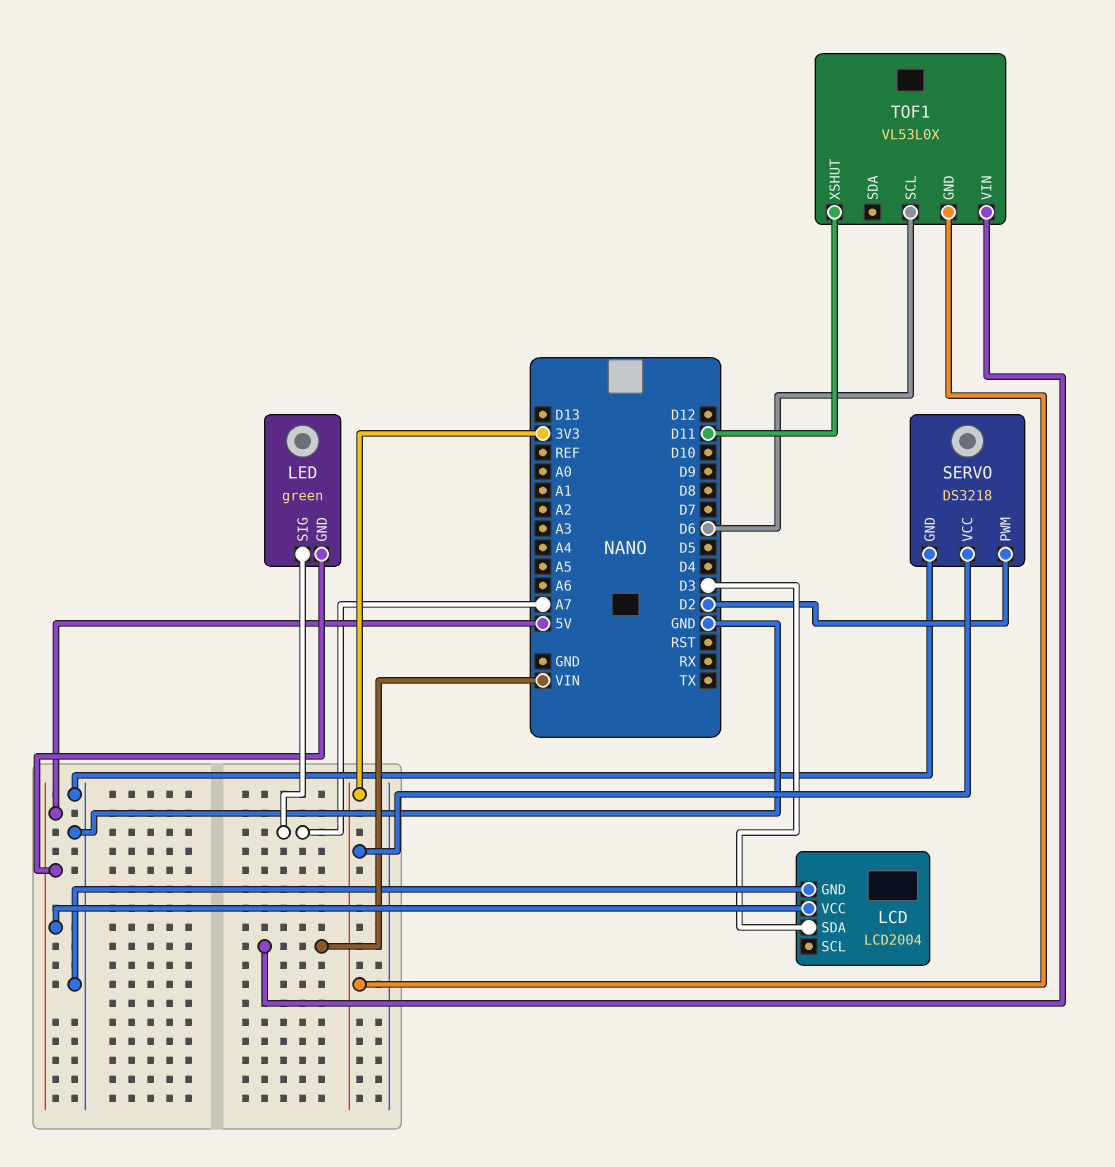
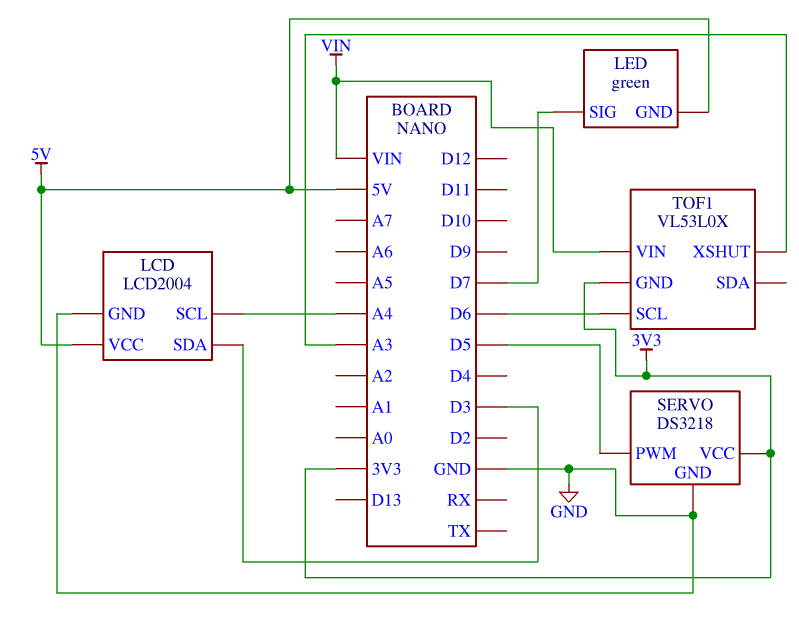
LCD pin SCL: none -> A4
LED pin SIG: A7 -> D7
SERVO pin PWM: D2 -> D5
TOF1 pin XSHUT: D11 -> A3

